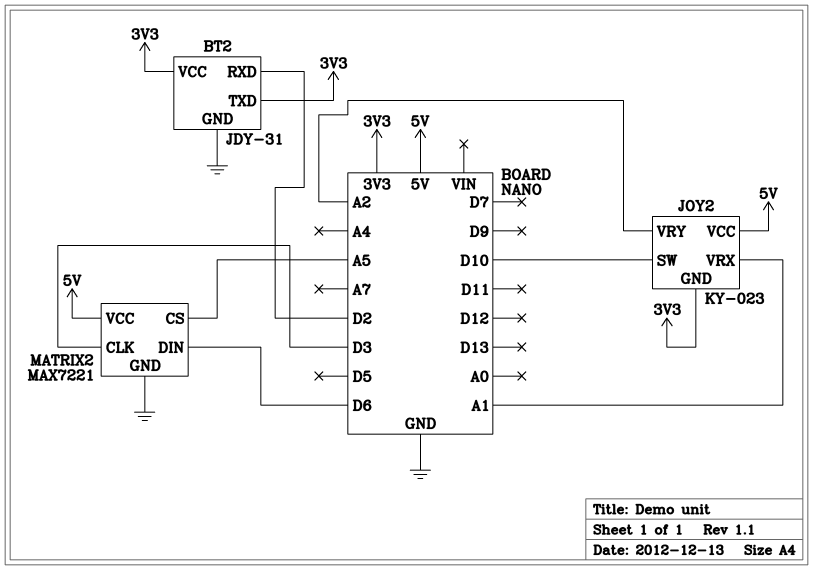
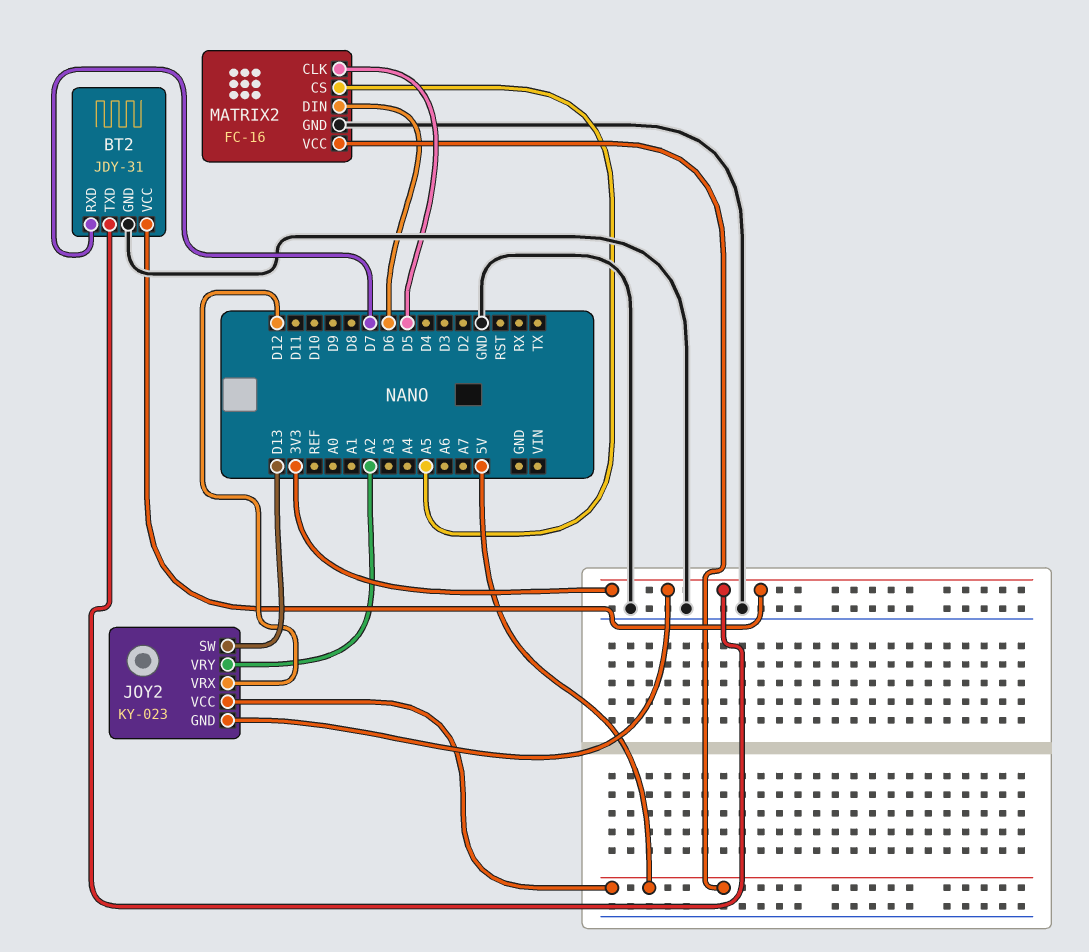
BT2 pin RXD: D2 -> D7
JOY2 pin SW: D10 -> D13
JOY2 pin VRX: A1 -> D12
MATRIX2: MAX7221 -> FC-16
MATRIX2 pin CLK: D3 -> D5

